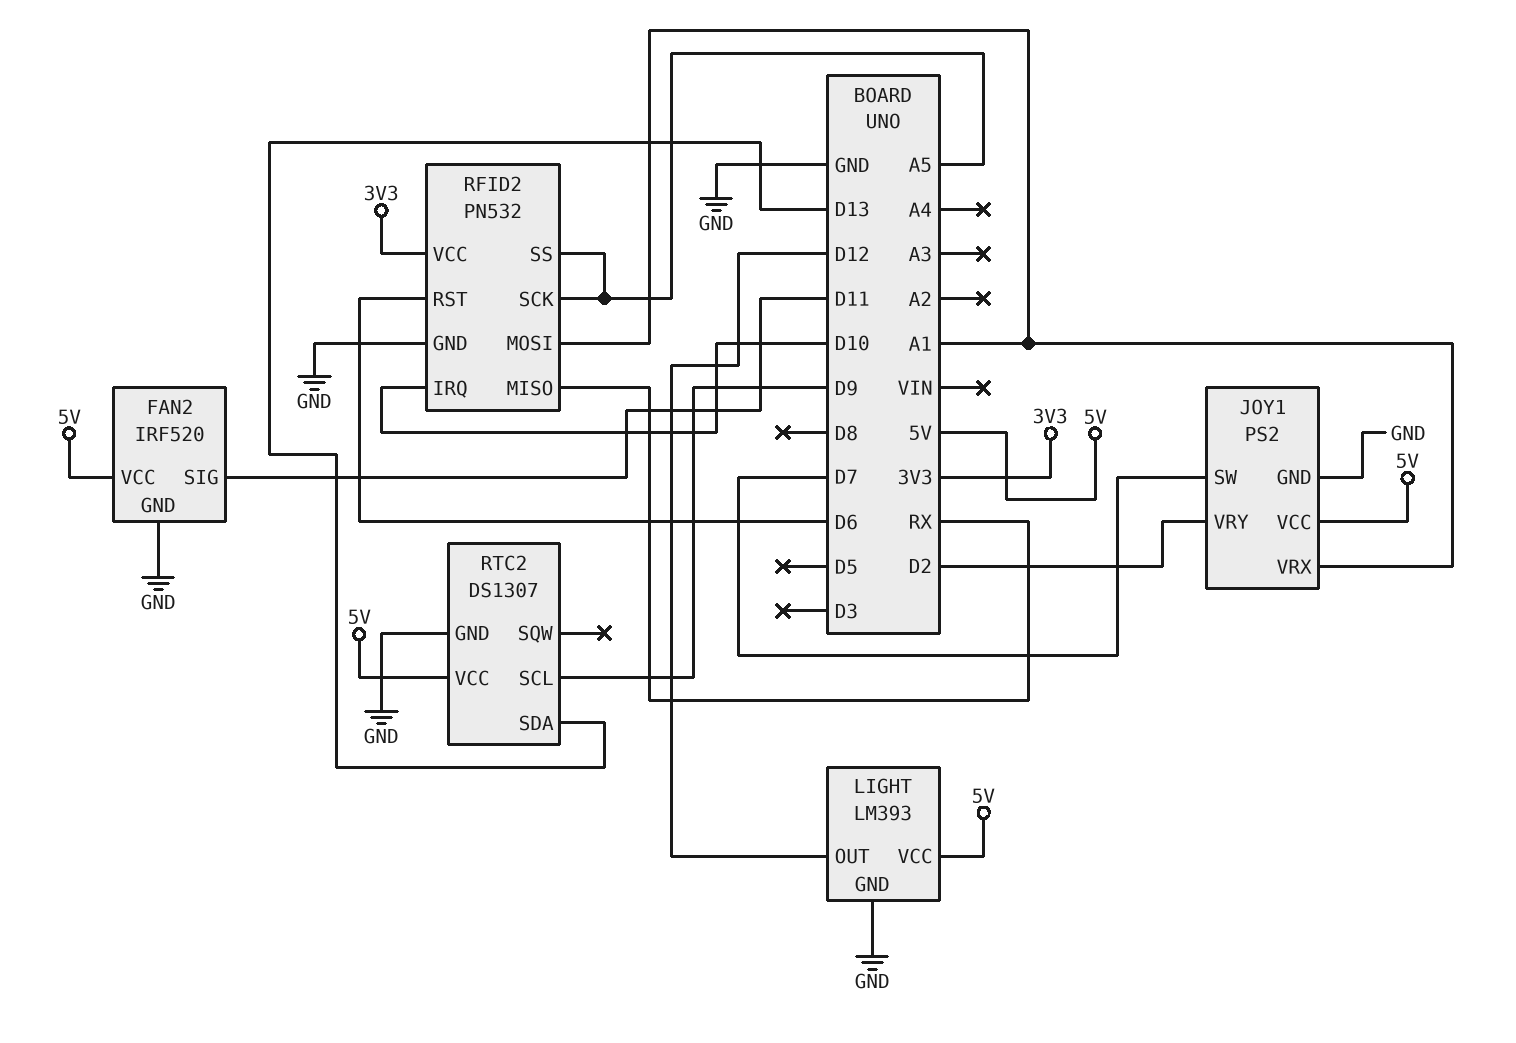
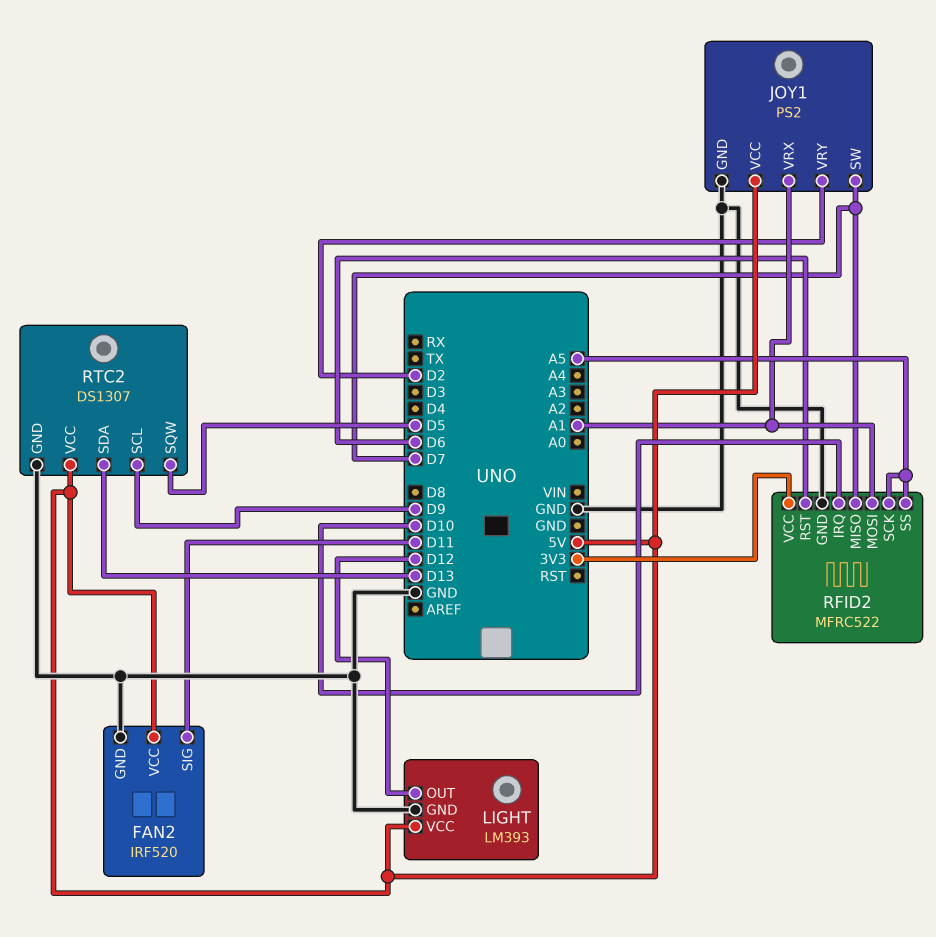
RFID2: PN532 -> MFRC522
RFID2 pin MISO: RX -> D7
RTC2 pin SQW: none -> D5

